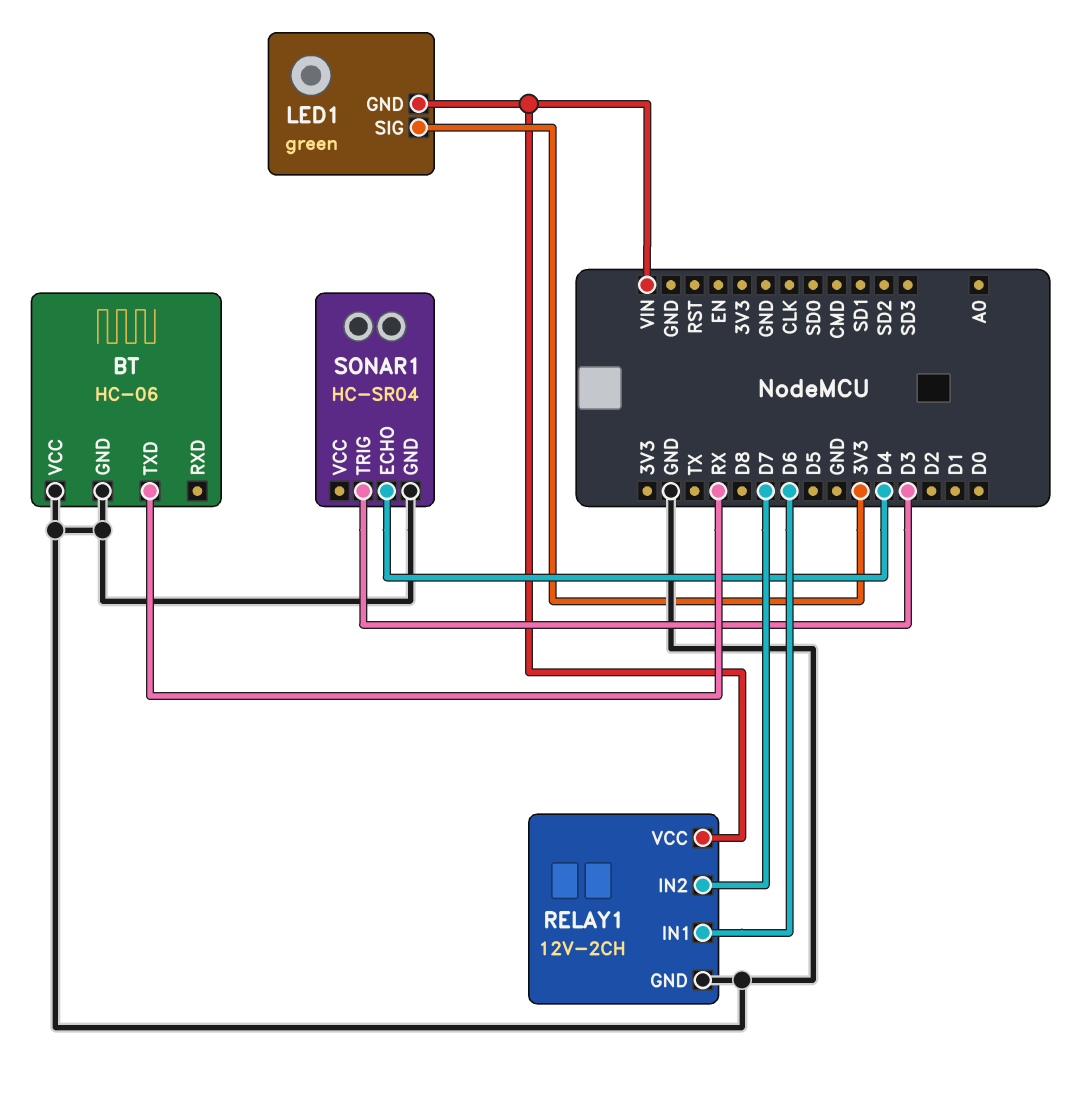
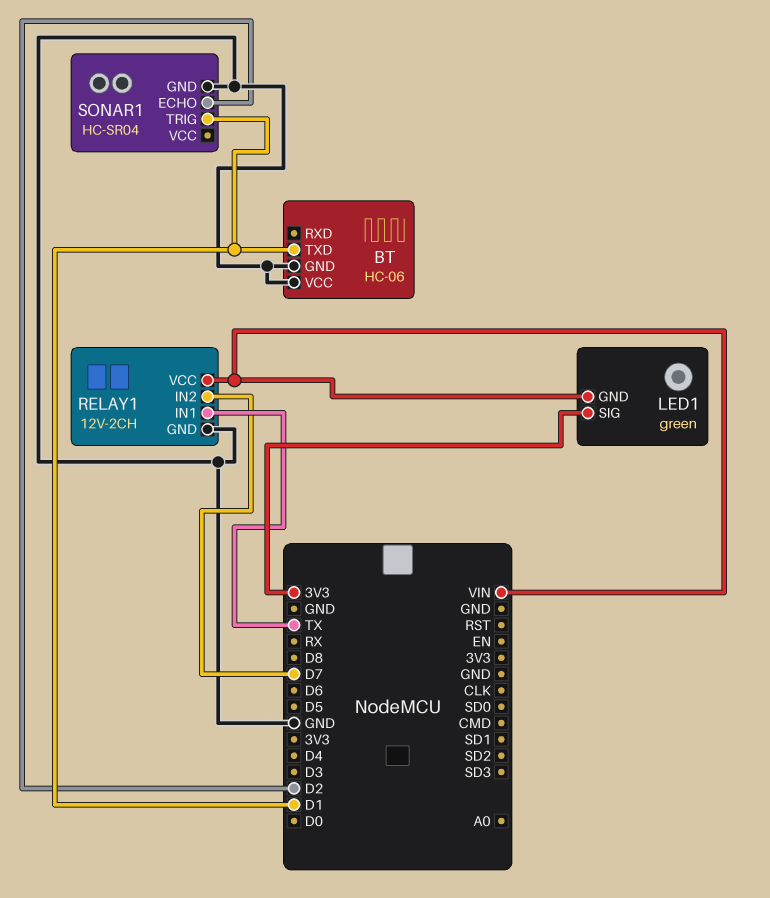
BT pin TXD: RX -> D1
RELAY1 pin IN1: D6 -> TX
SONAR1 pin ECHO: D4 -> D2
SONAR1 pin TRIG: D3 -> D1

